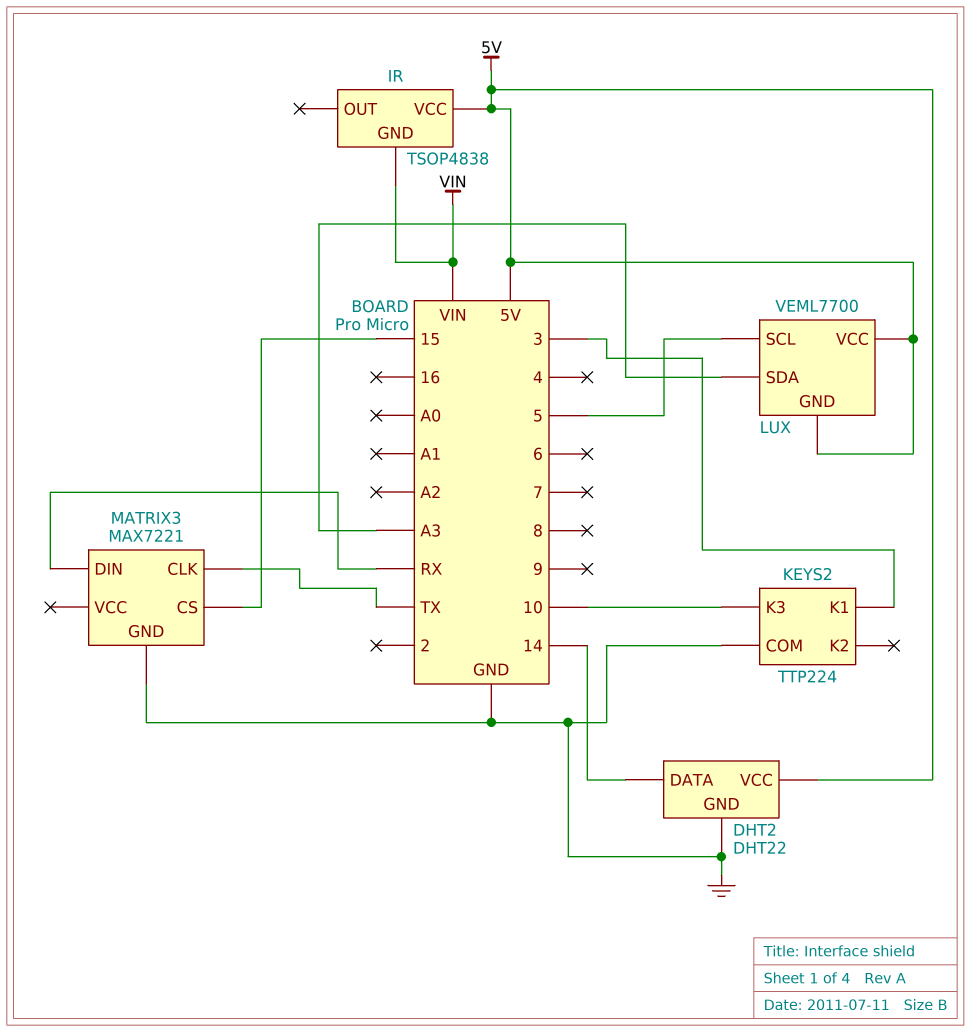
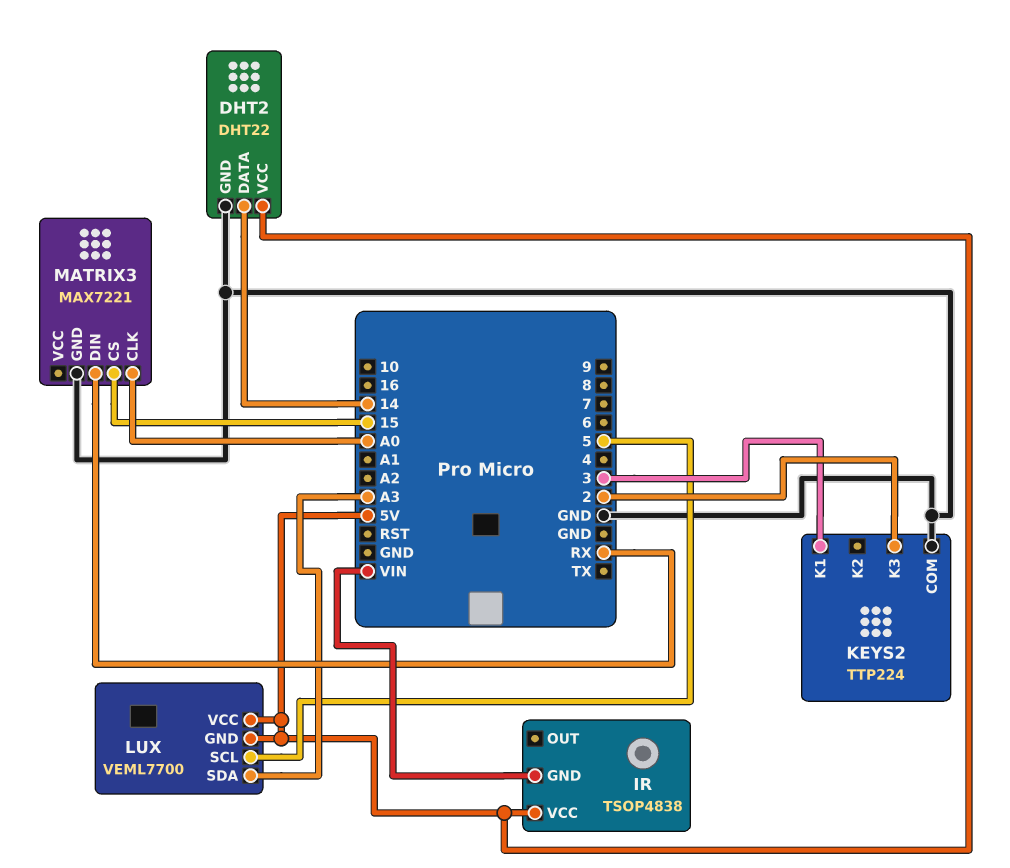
KEYS2 pin K3: 10 -> 2
MATRIX3 pin CLK: TX -> A0

